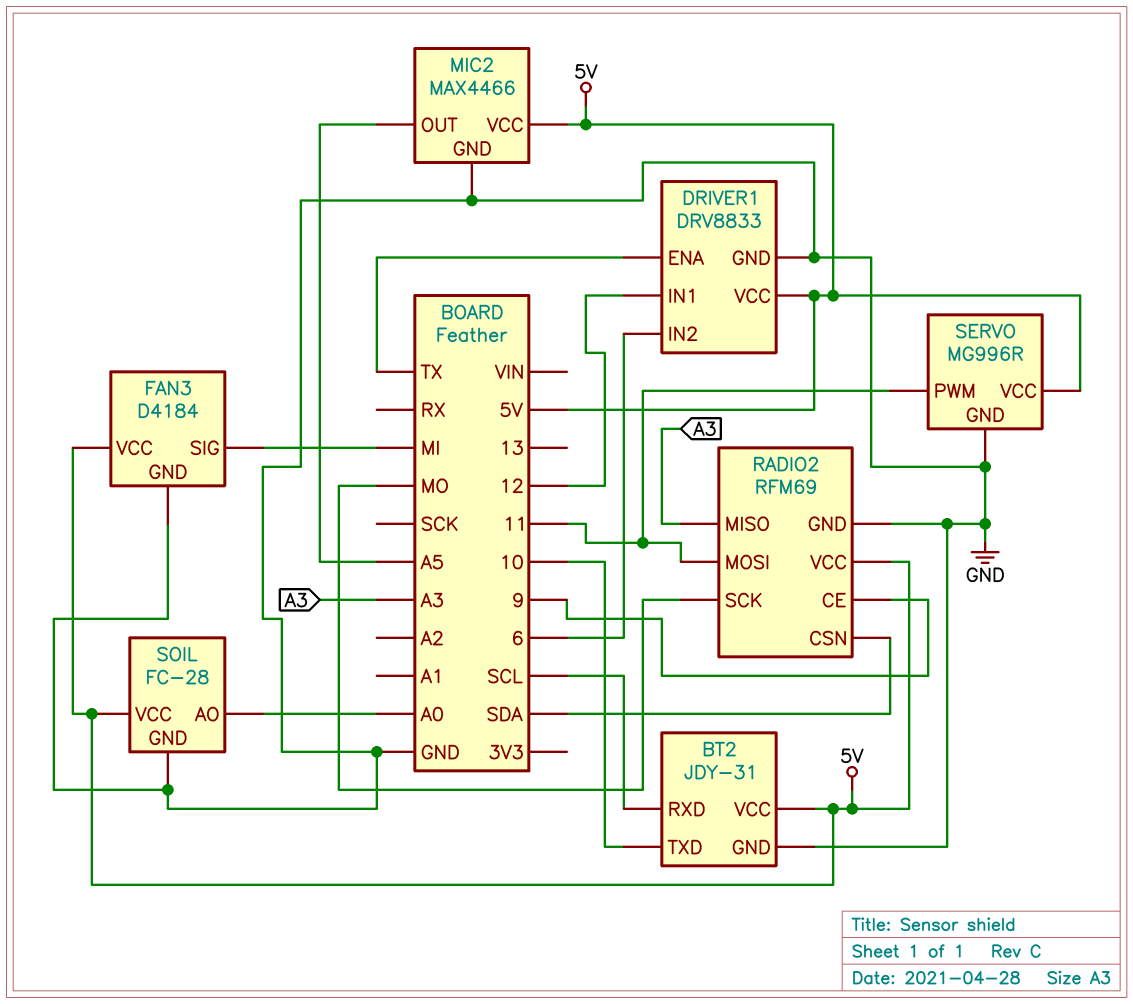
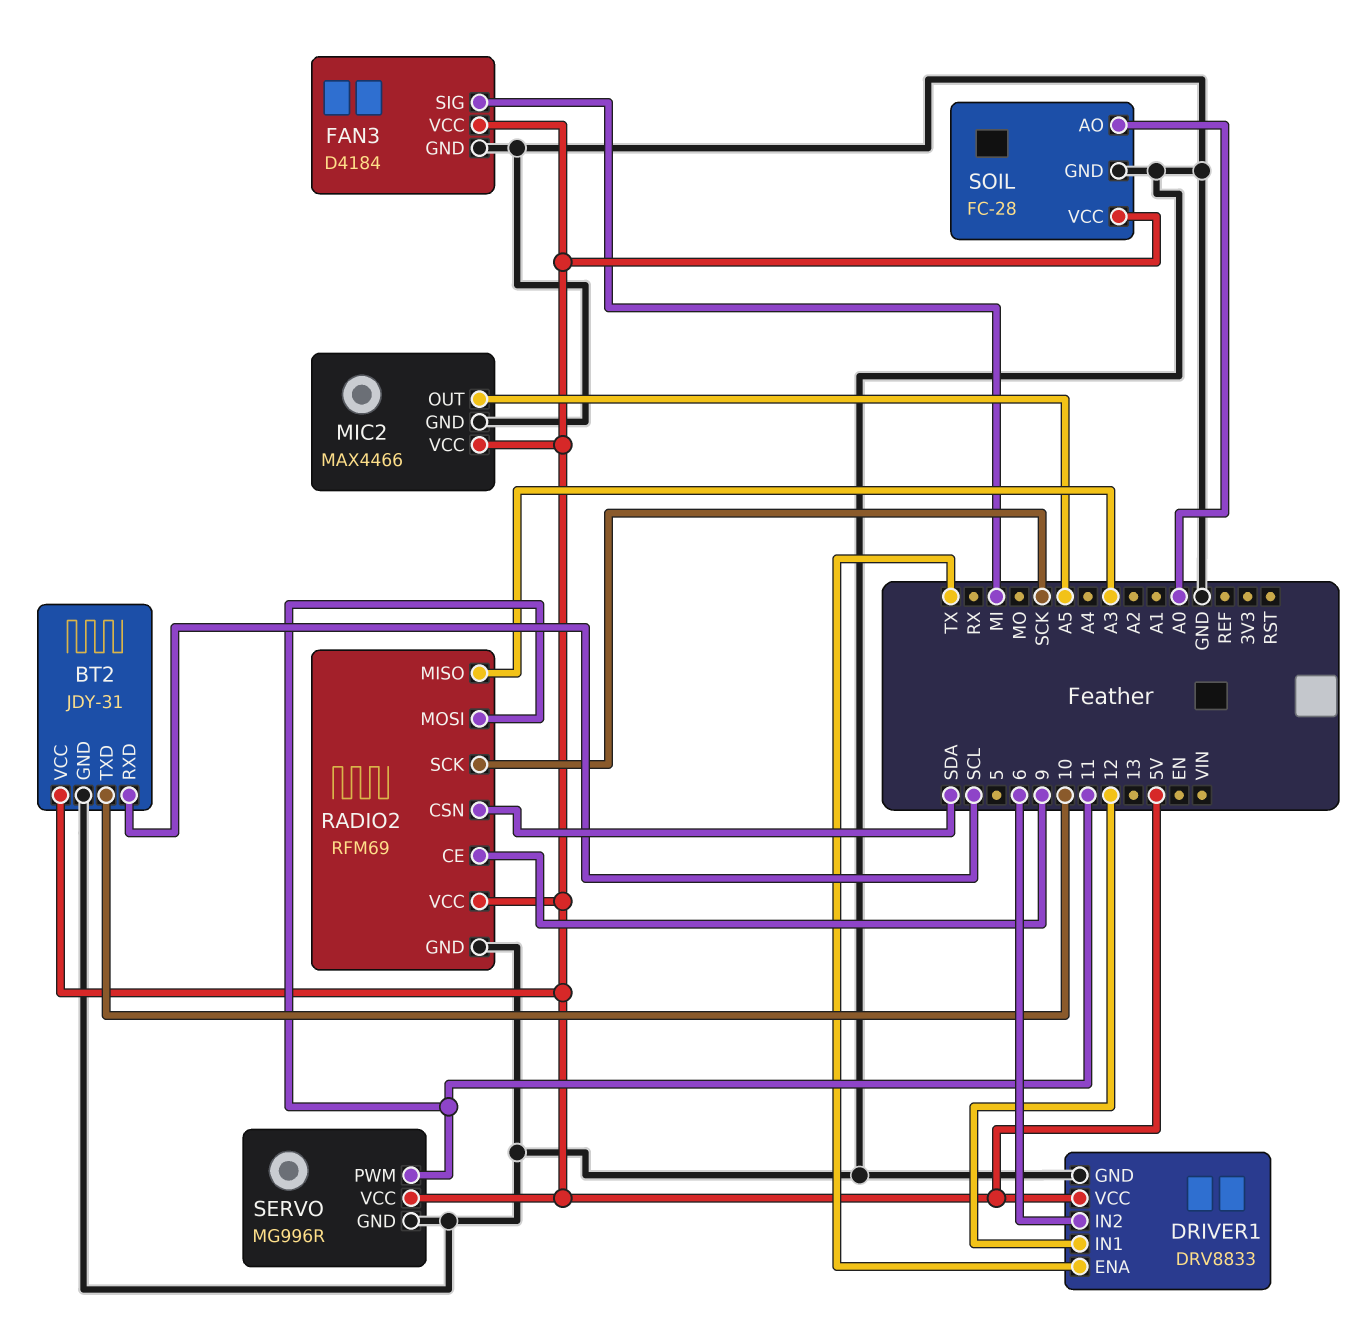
RADIO2 pin SCK: MO -> SCK

